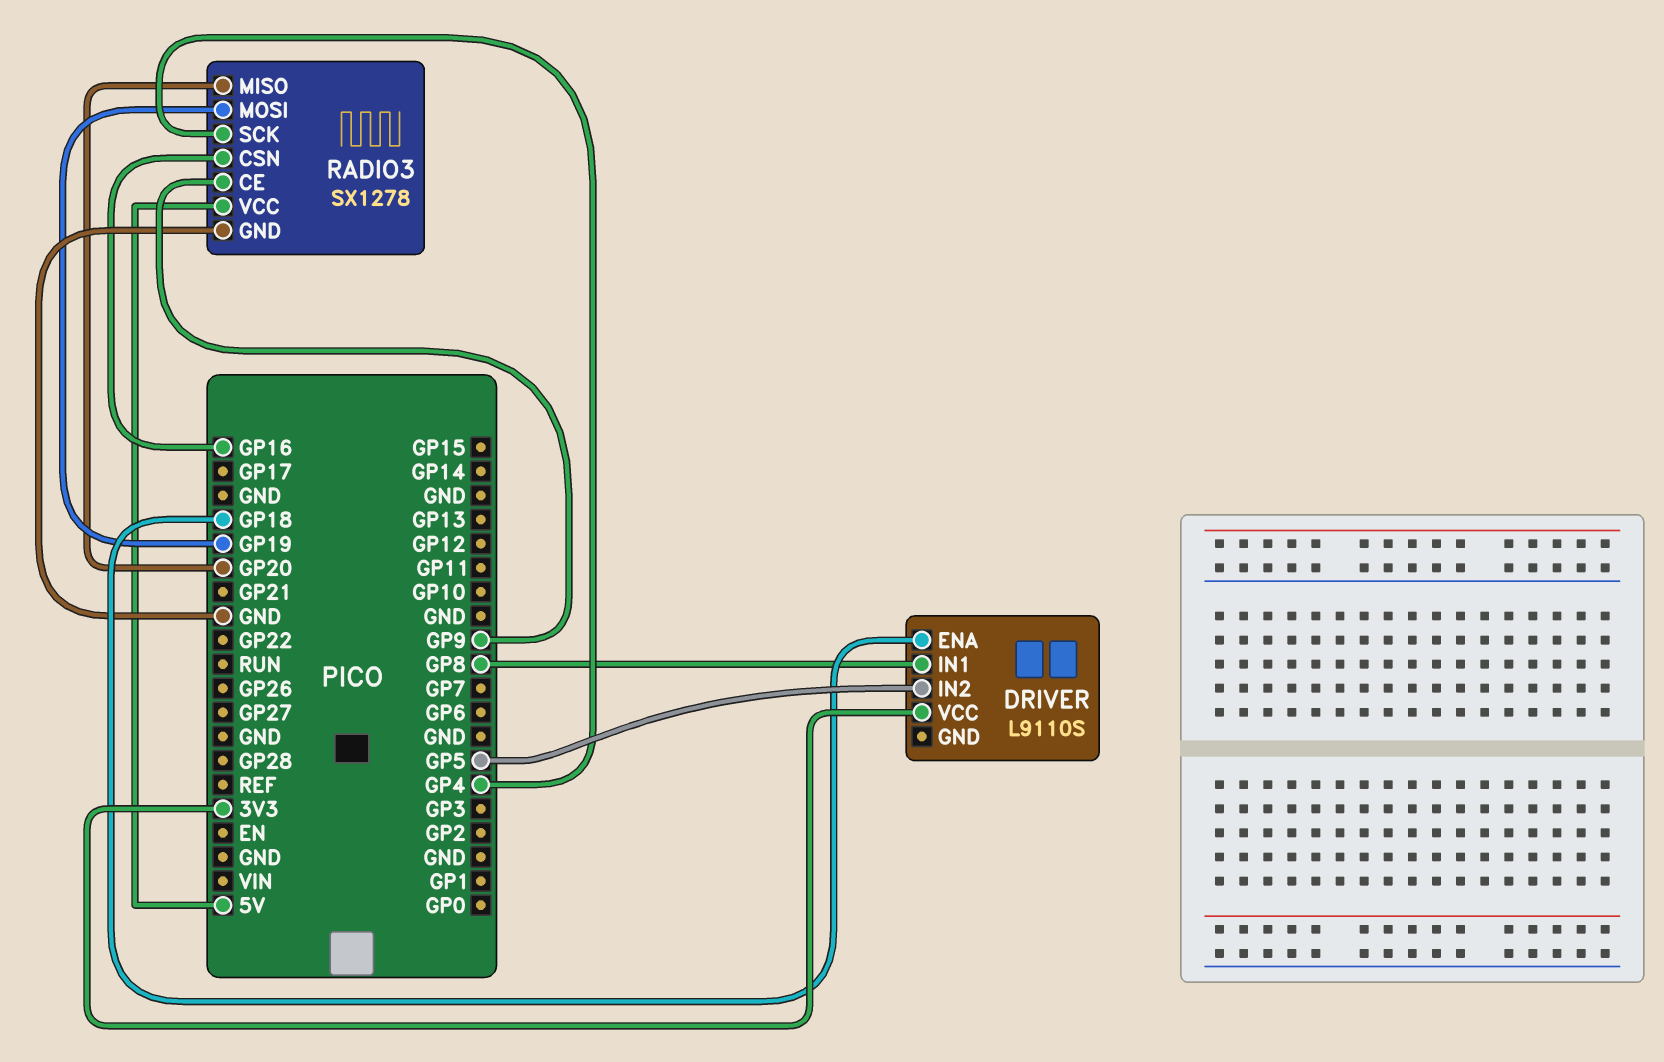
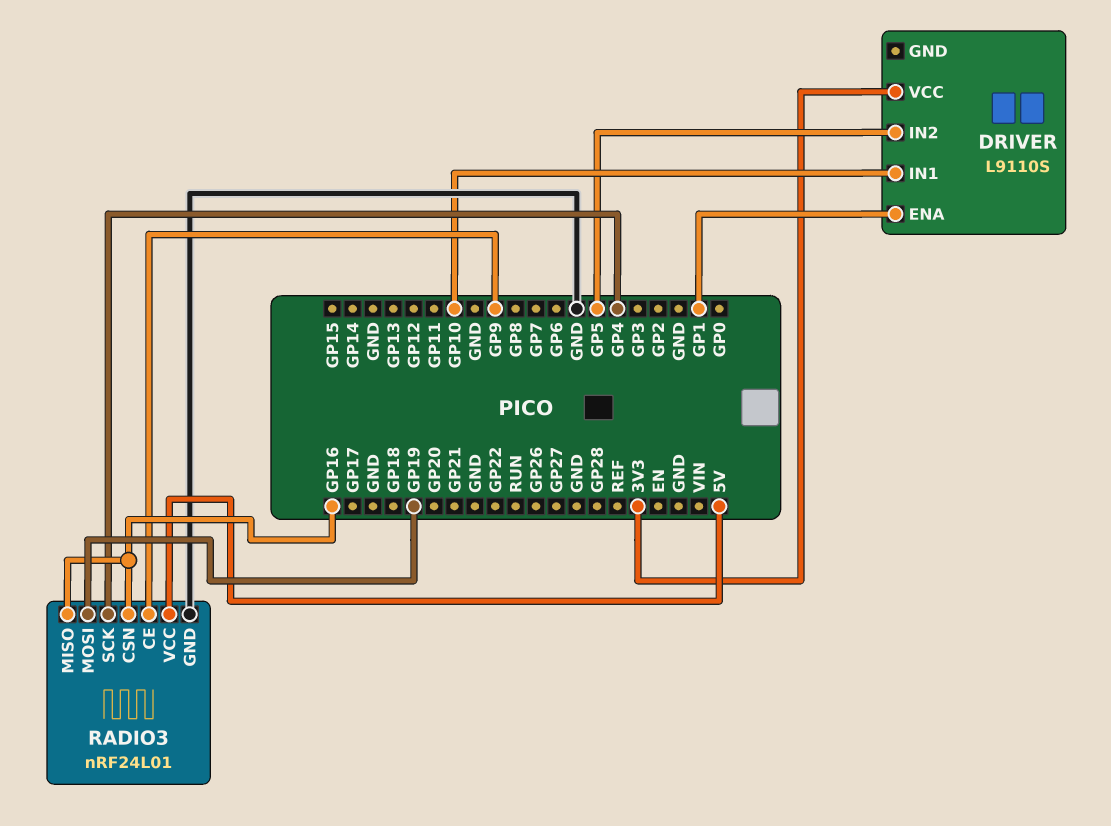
DRIVER pin ENA: GP18 -> GP1
DRIVER pin IN1: GP8 -> GP10
RADIO3: SX1278 -> nRF24L01
RADIO3 pin MISO: GP20 -> GP16

